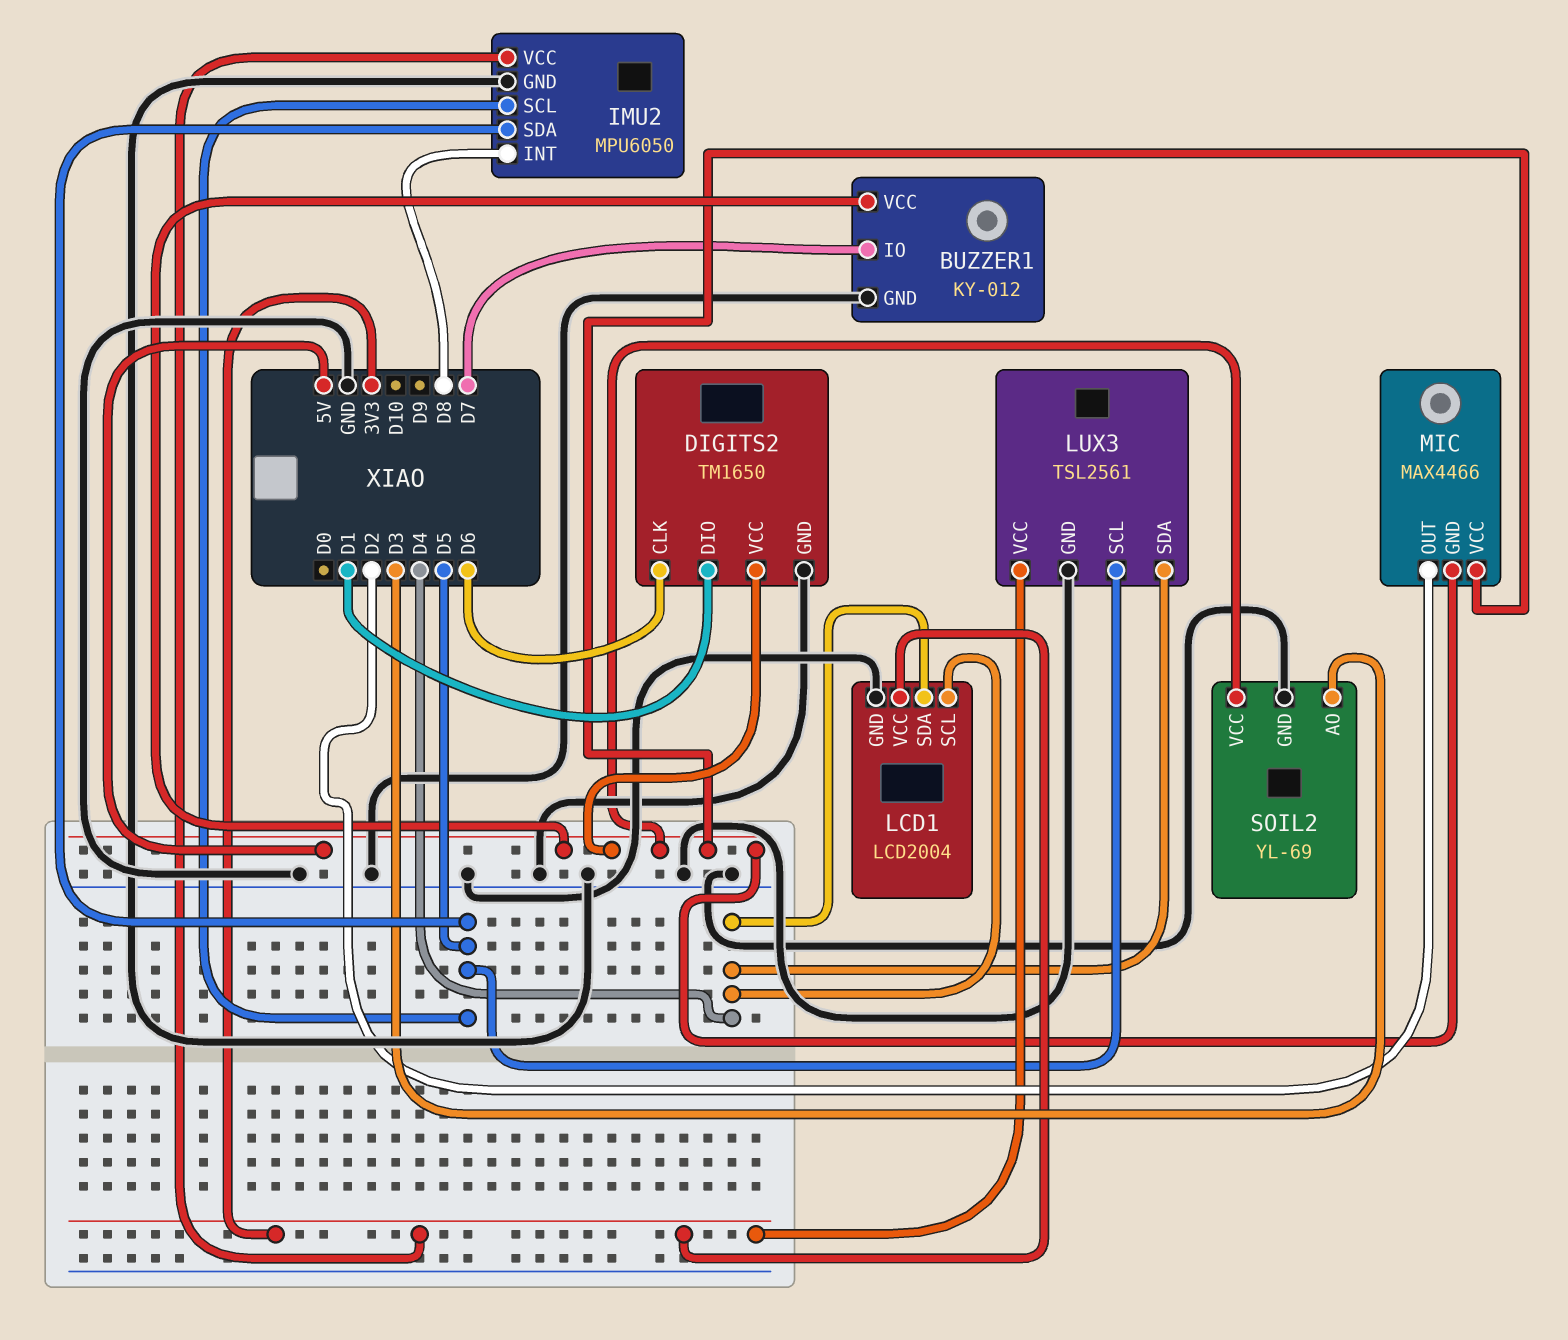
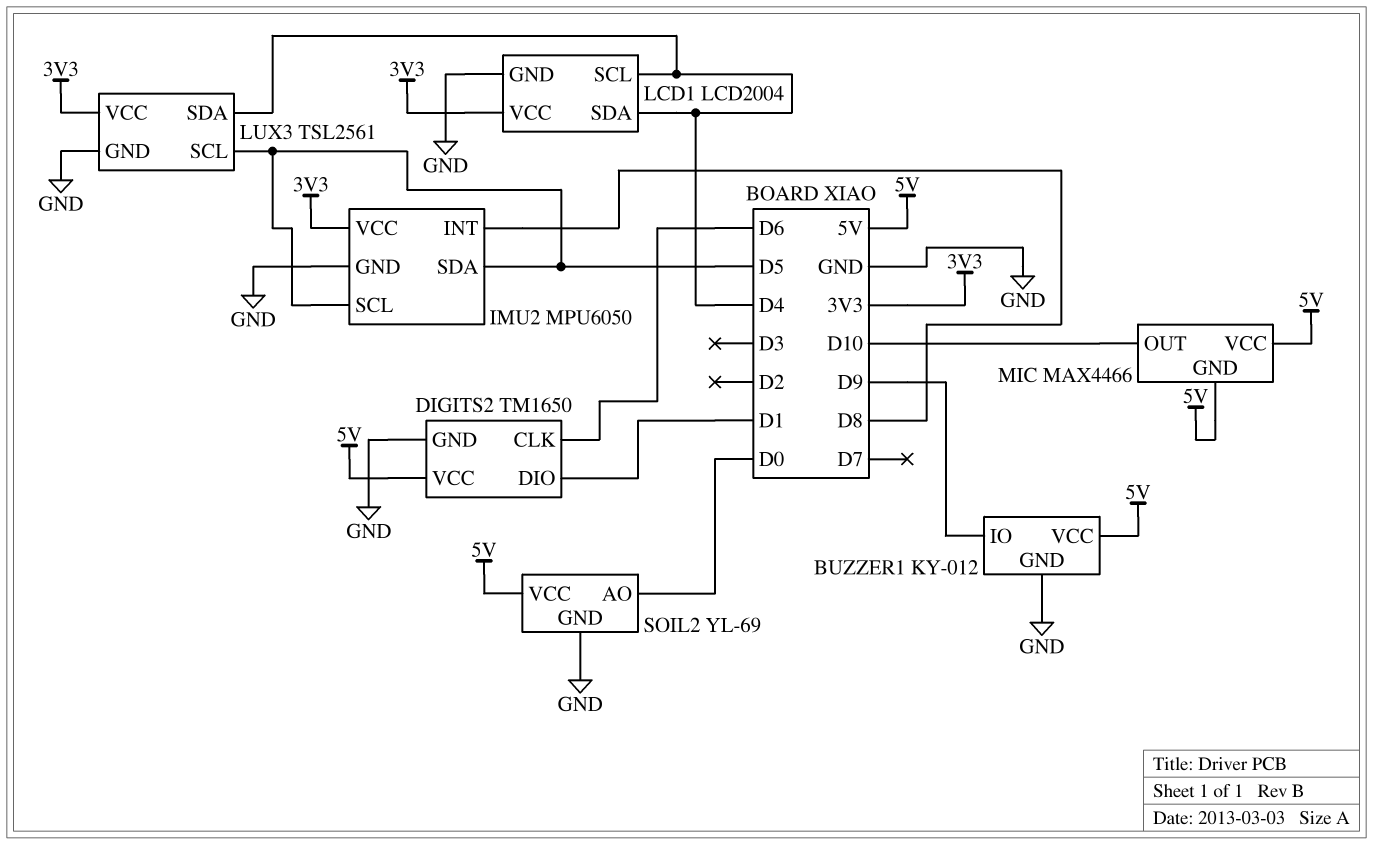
BUZZER1 pin IO: D7 -> D9
MIC pin OUT: D2 -> D10
SOIL2 pin AO: D3 -> D0

